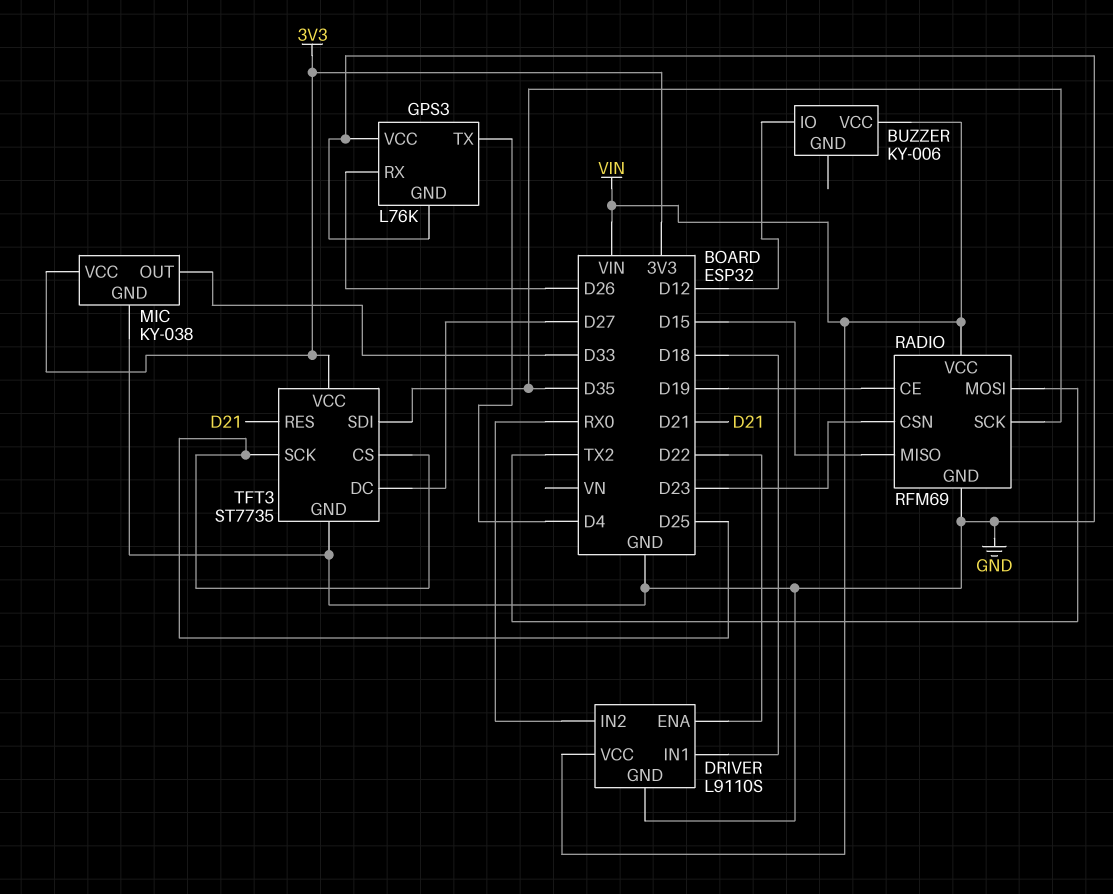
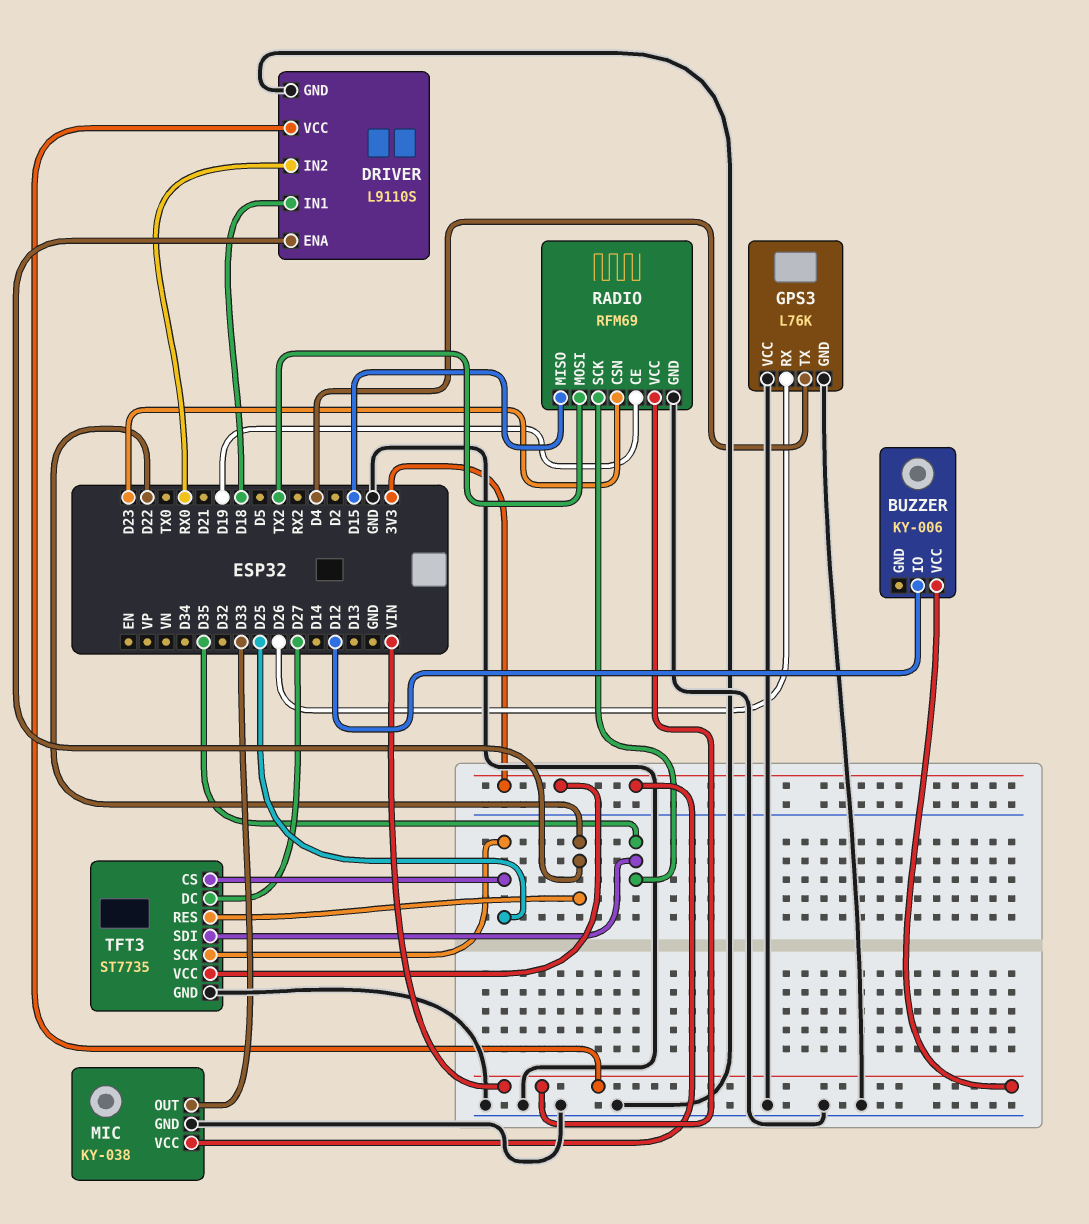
TFT3 pin RES: D21 -> D22

